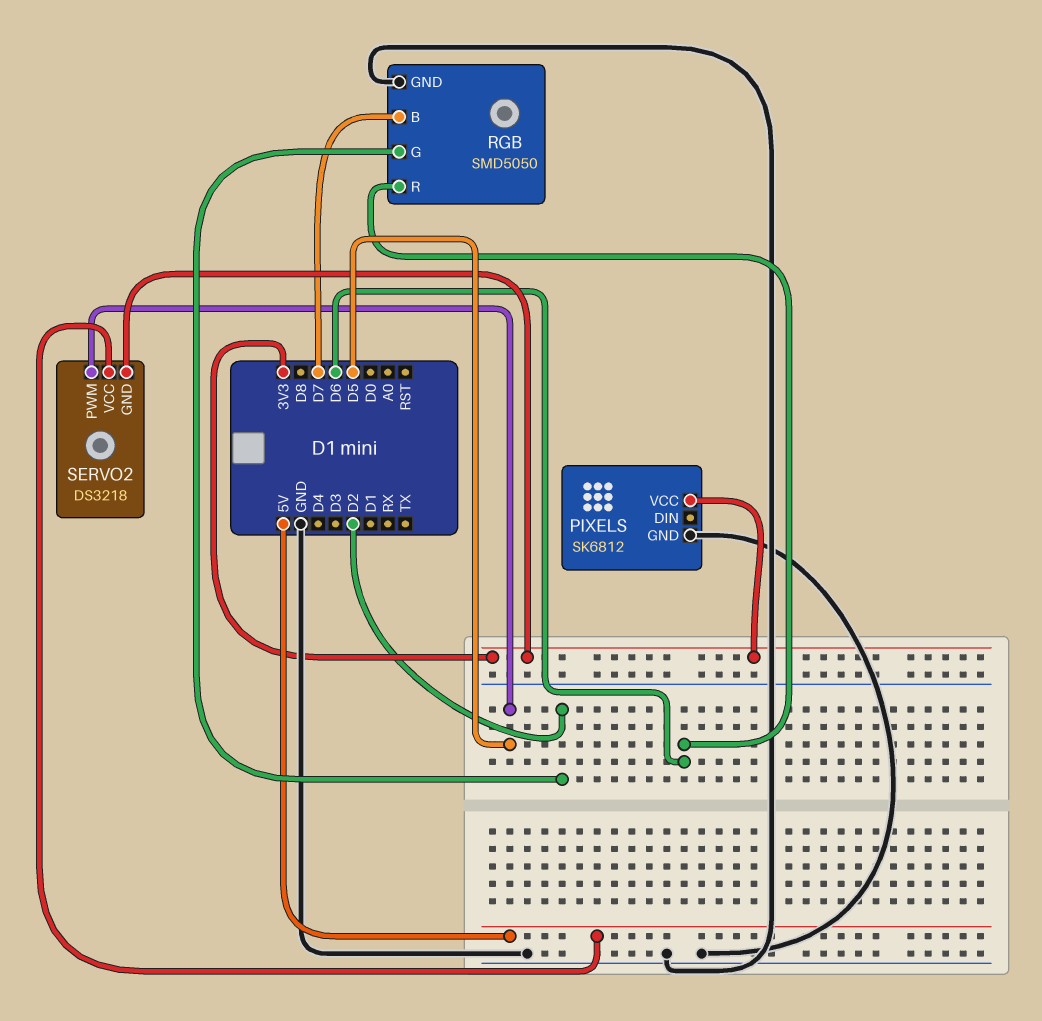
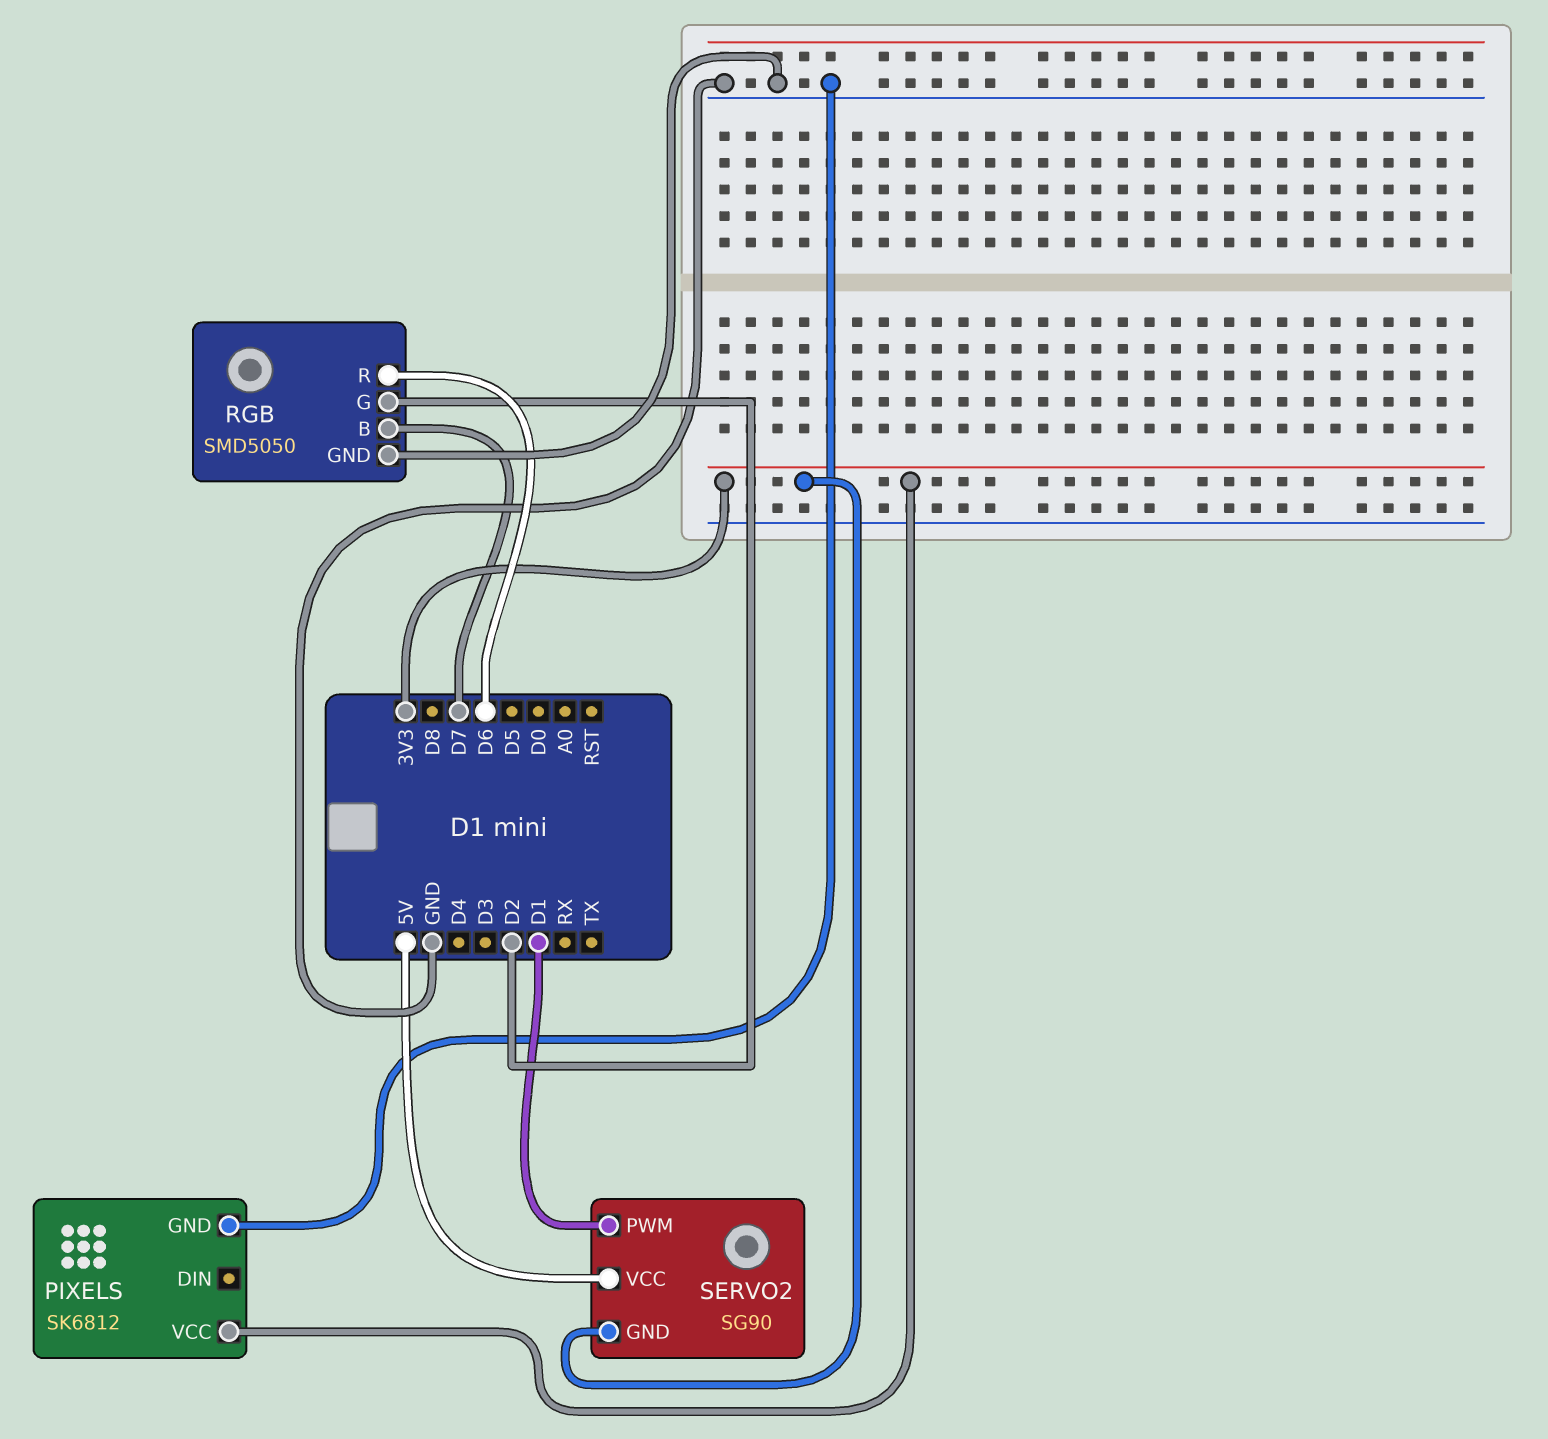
SERVO2: DS3218 -> SG90
SERVO2 pin PWM: D5 -> D1

